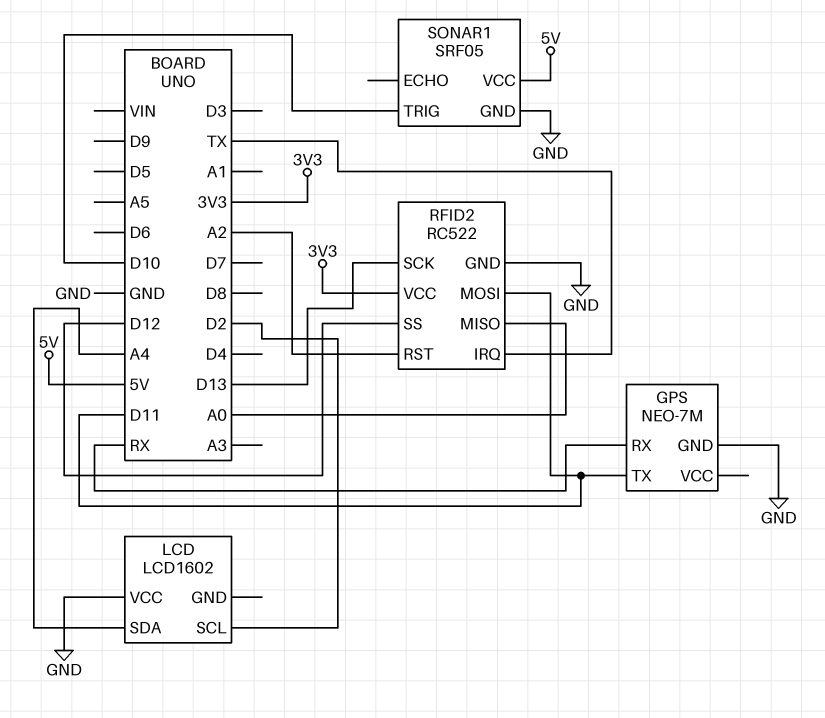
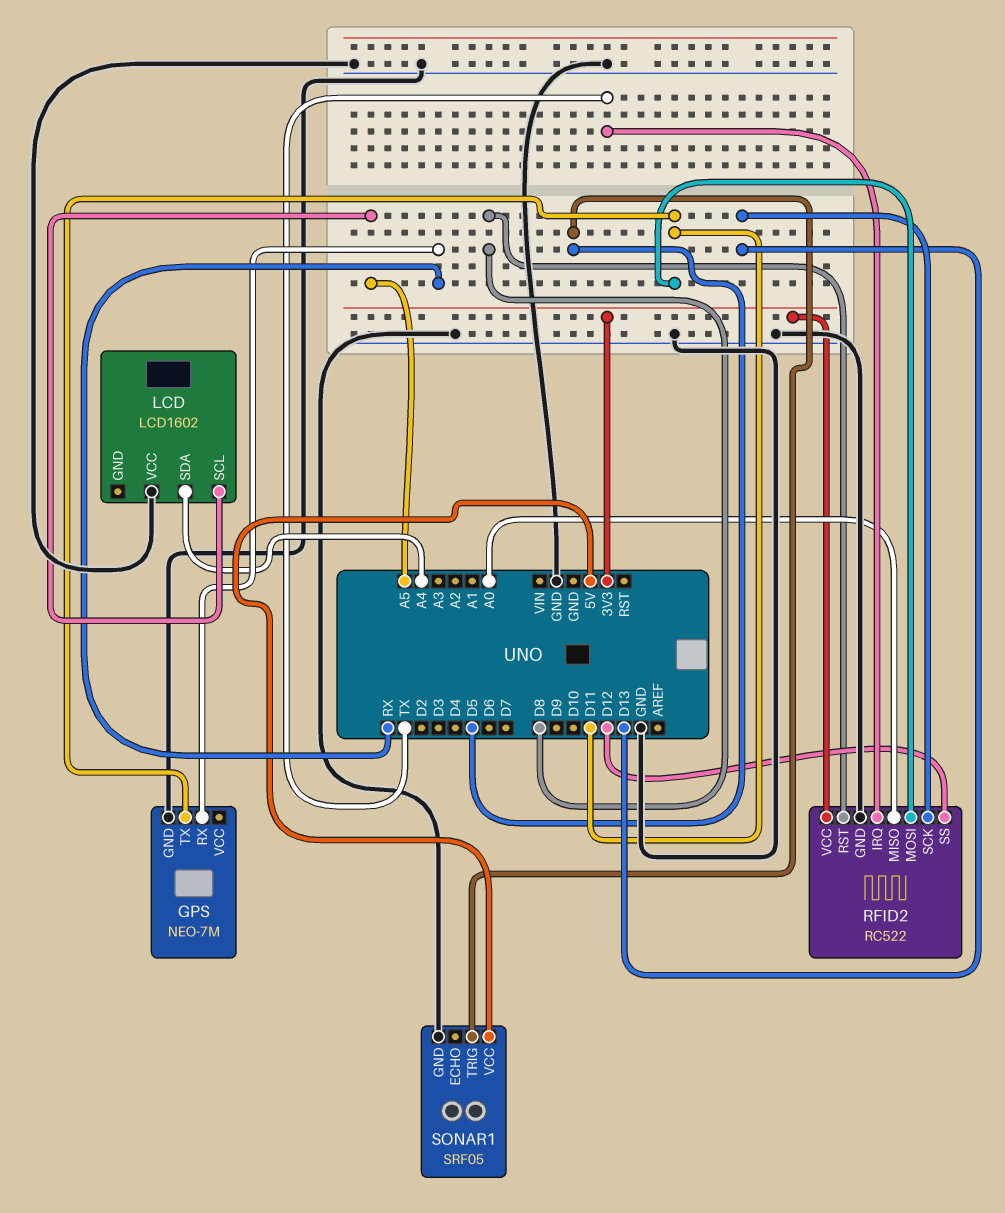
LCD pin SCL: D2 -> A5
RFID2 pin RST: A2 -> D8
SONAR1 pin TRIG: D10 -> D5

